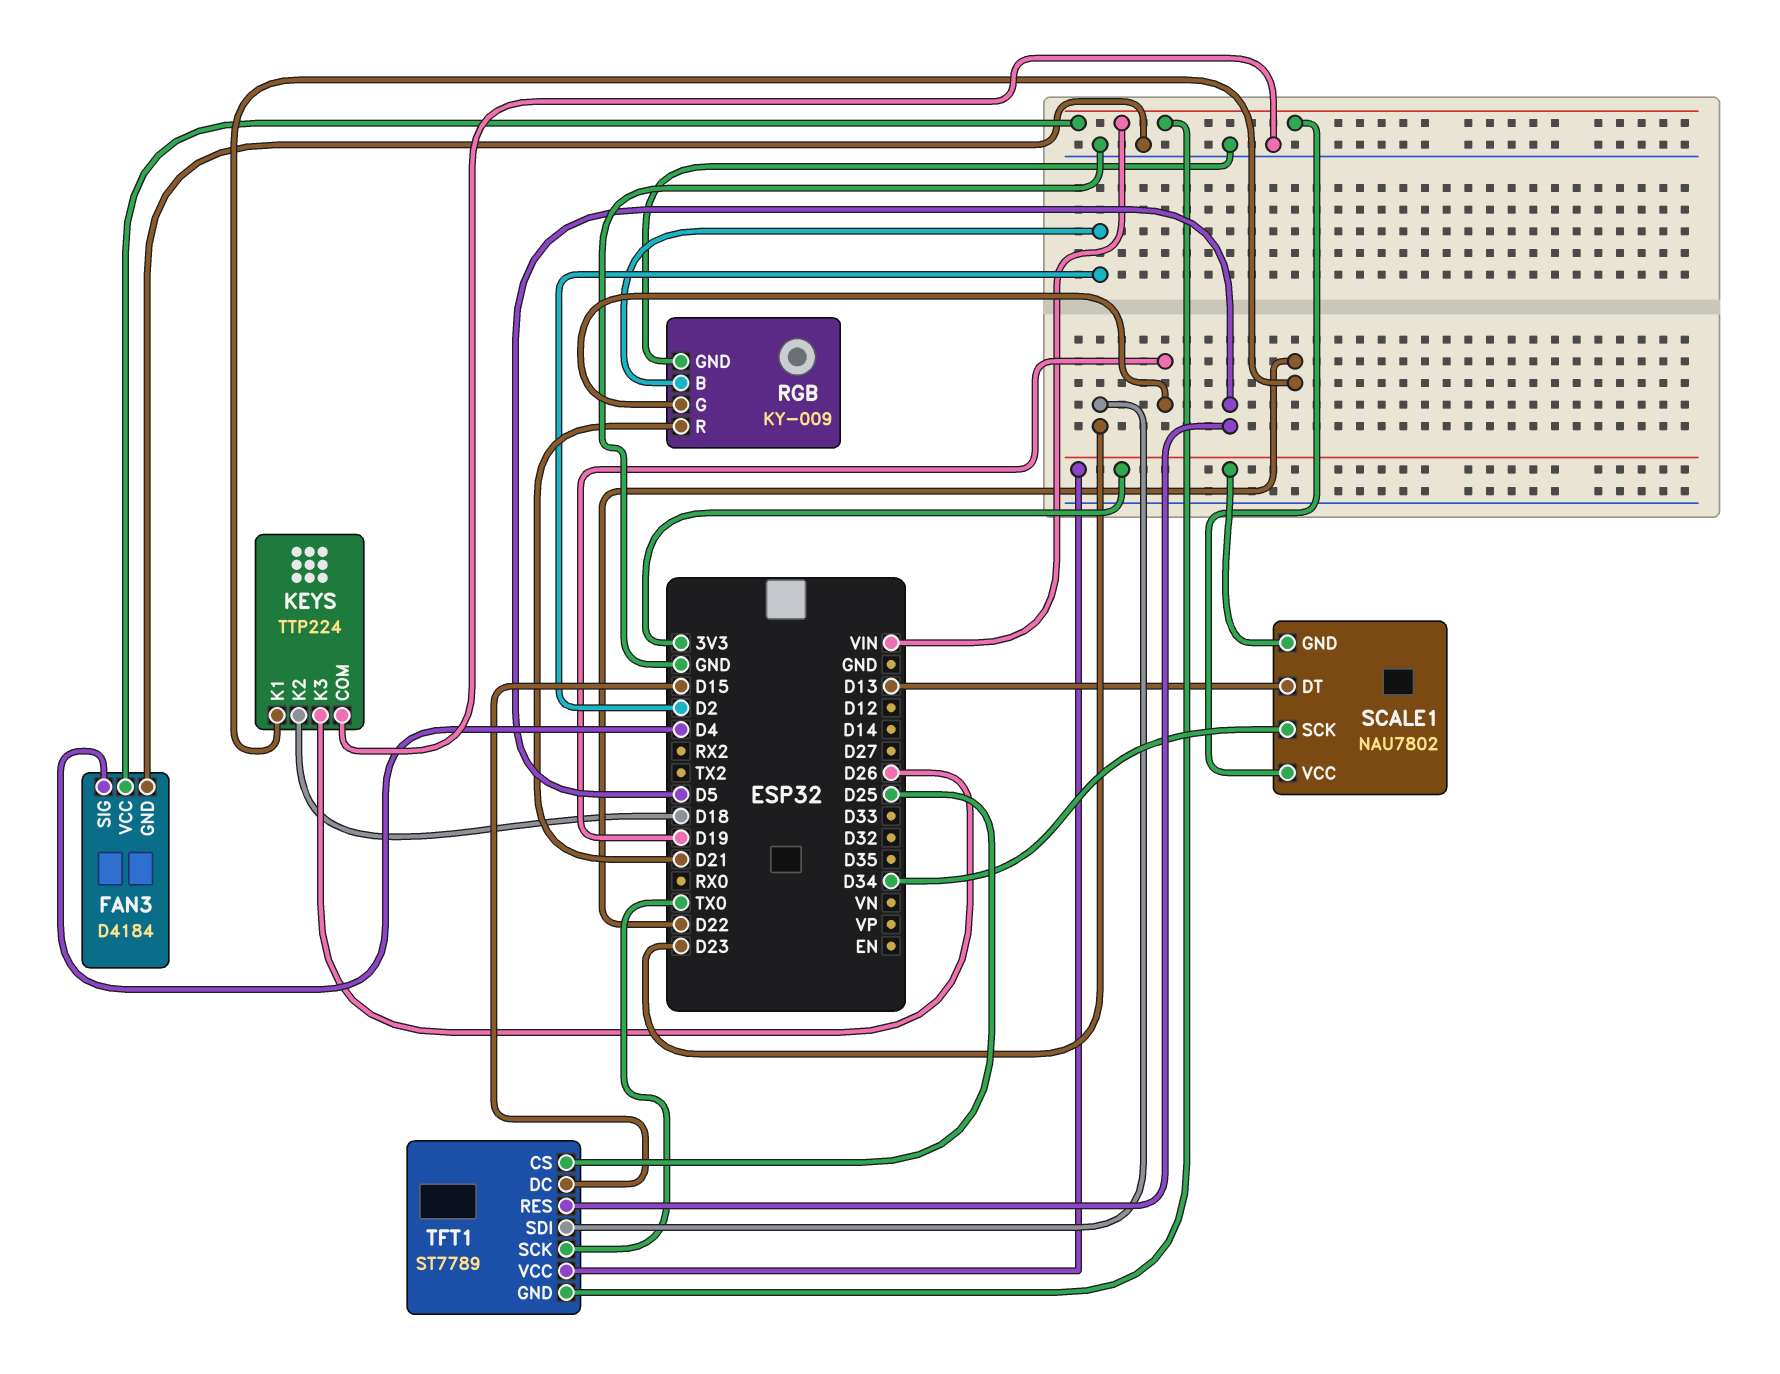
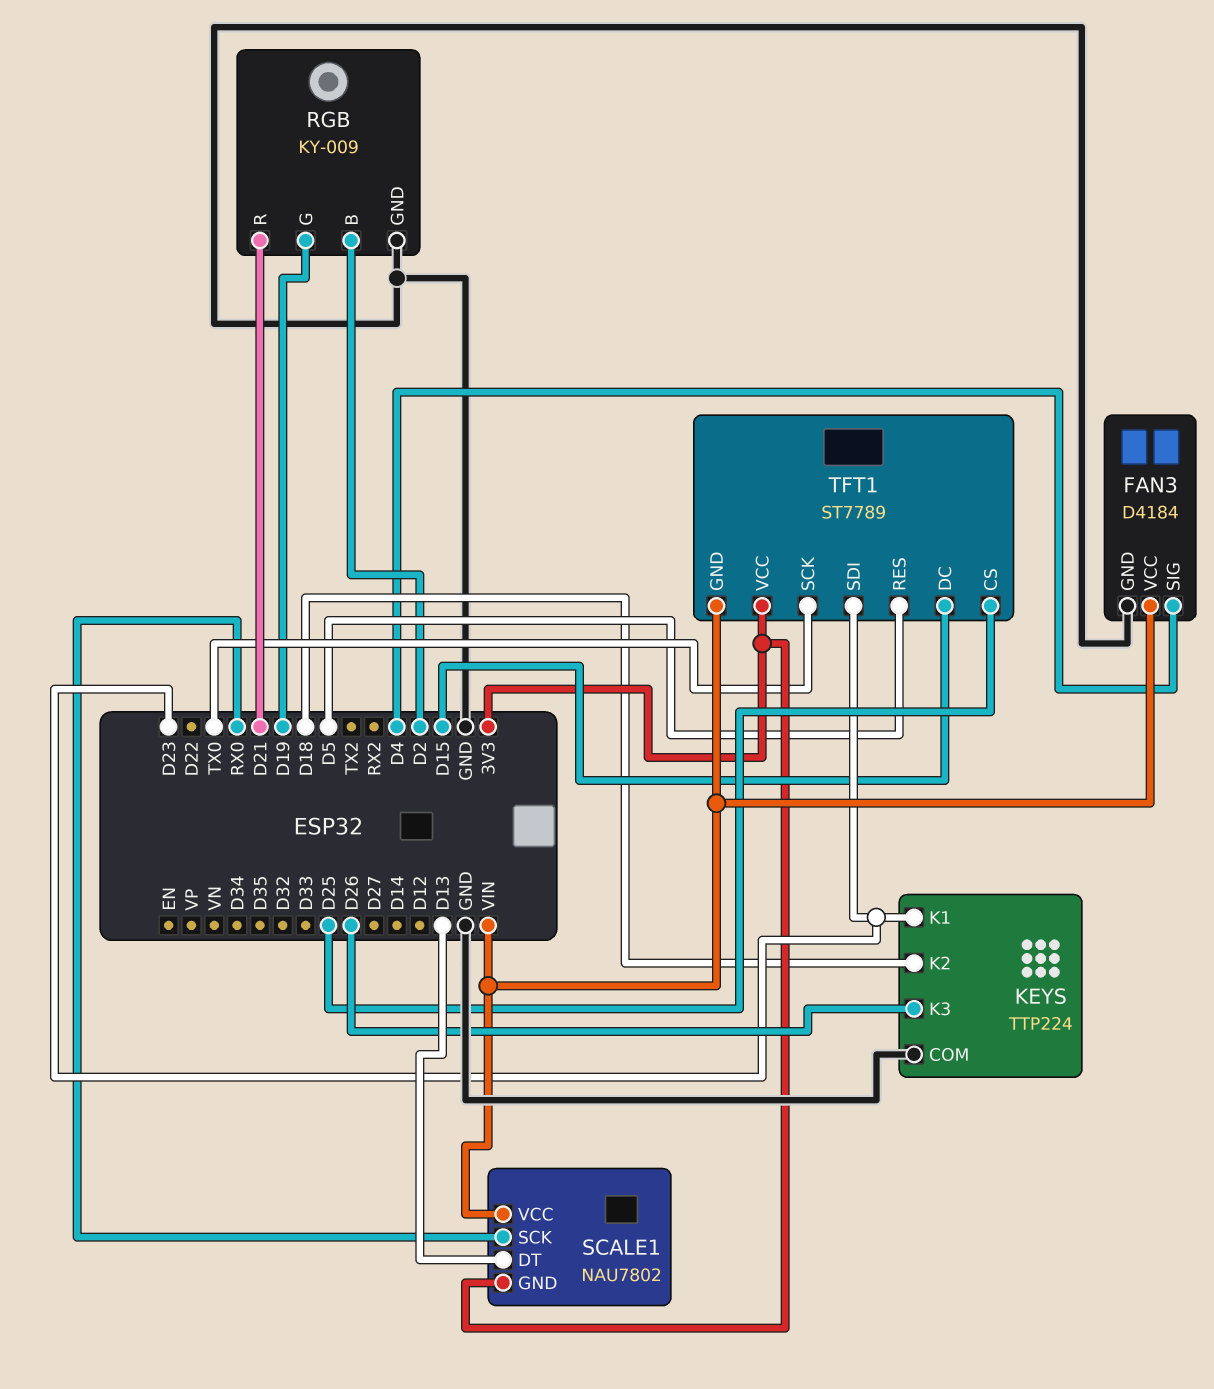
KEYS pin K1: D22 -> D23
SCALE1 pin SCK: D34 -> RX0

